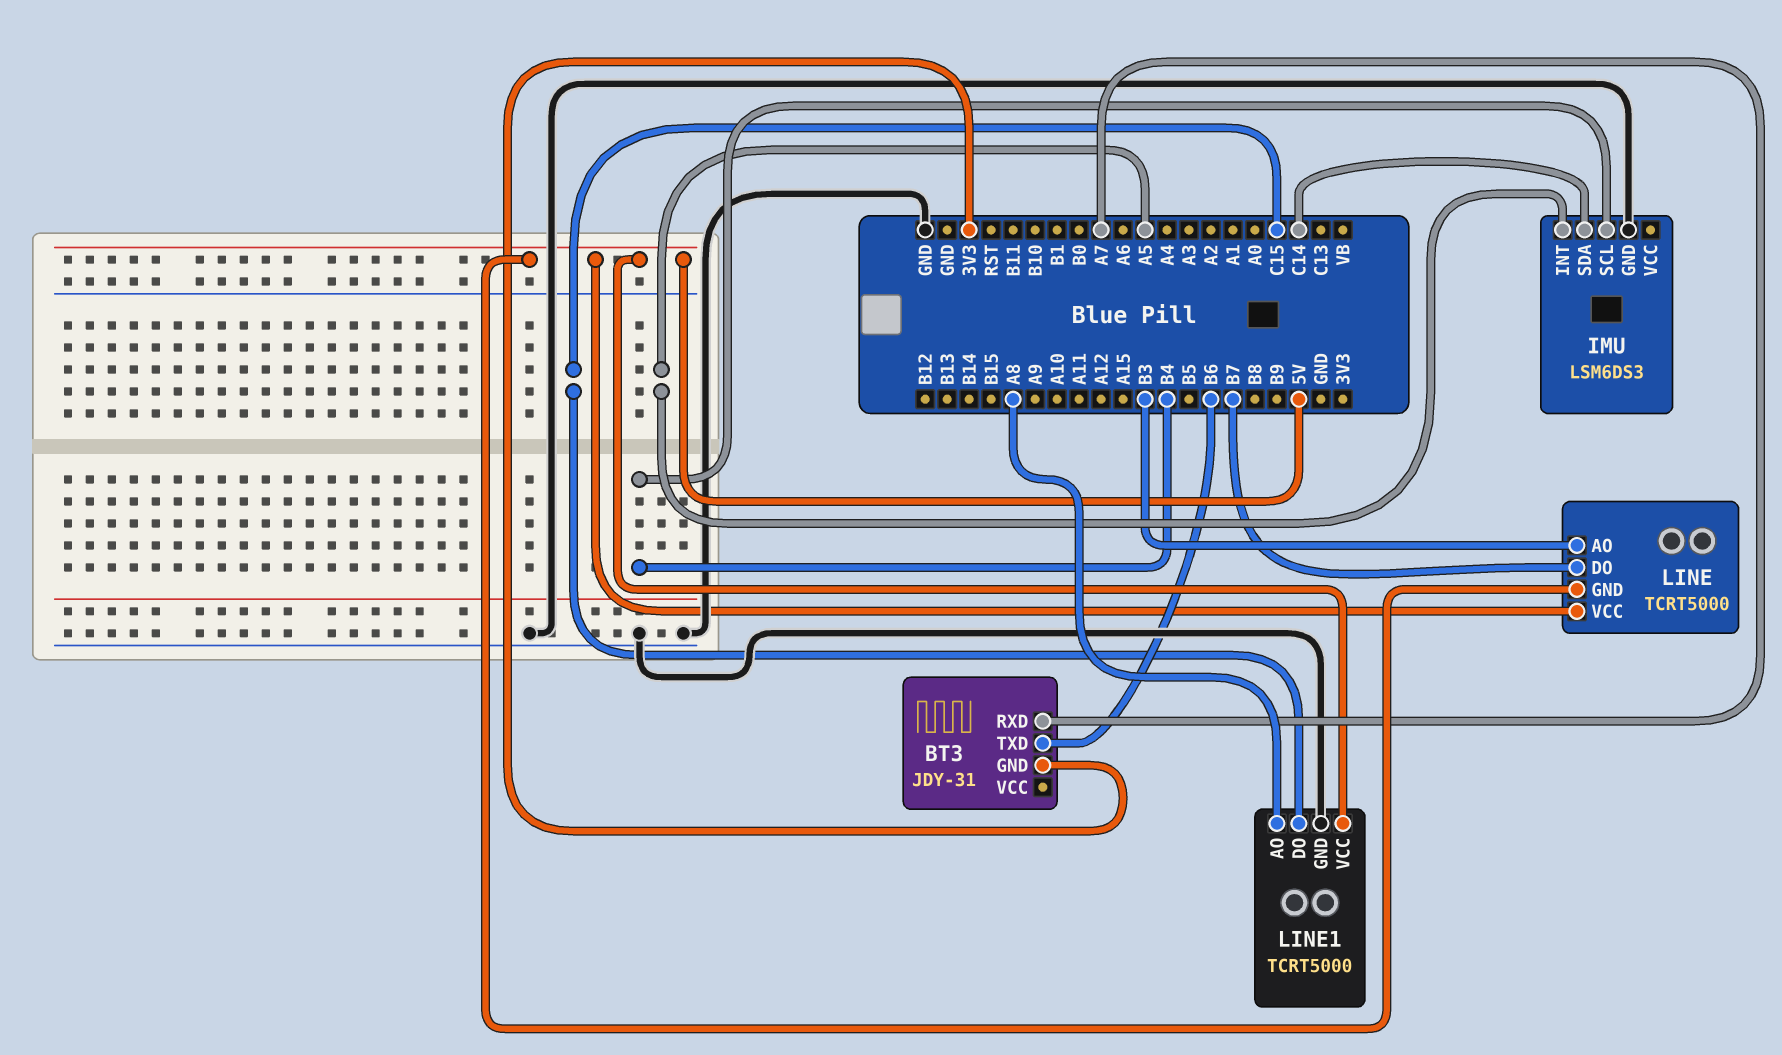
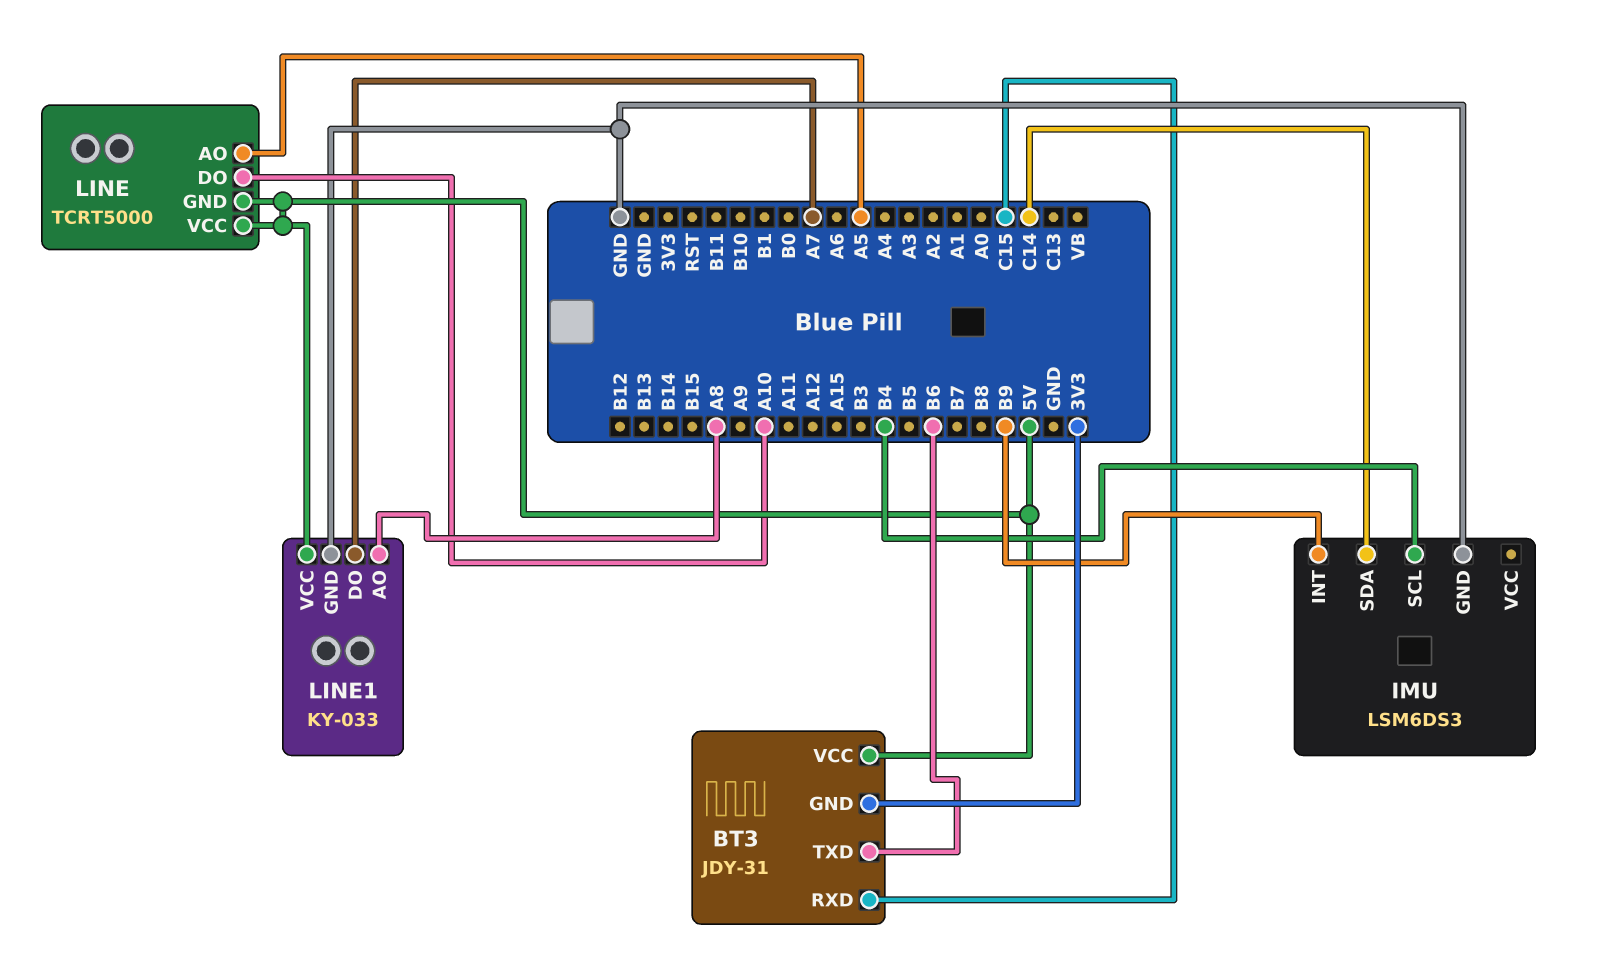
BT3 pin RXD: A7 -> C15
BT3 pin VCC: none -> 5V
IMU pin INT: A5 -> B9
LINE pin AO: B3 -> A5
LINE pin DO: B7 -> A10
LINE1: TCRT5000 -> KY-033
LINE1 pin DO: C15 -> A7

